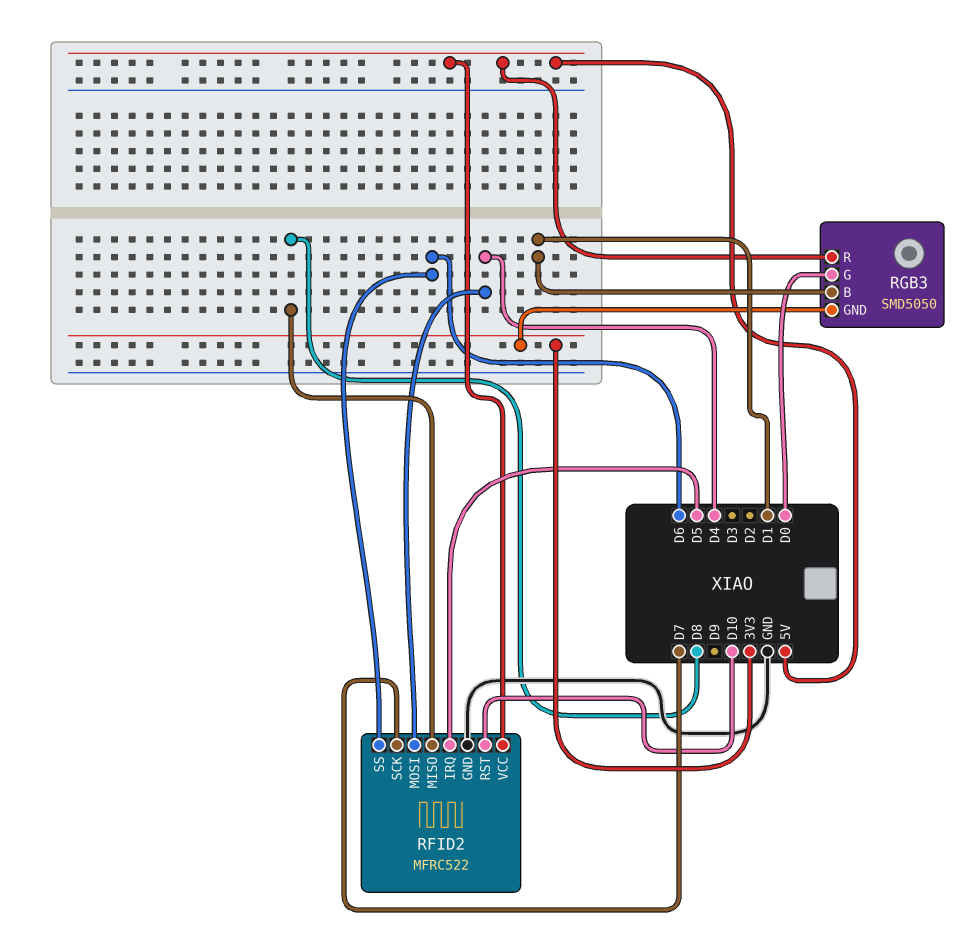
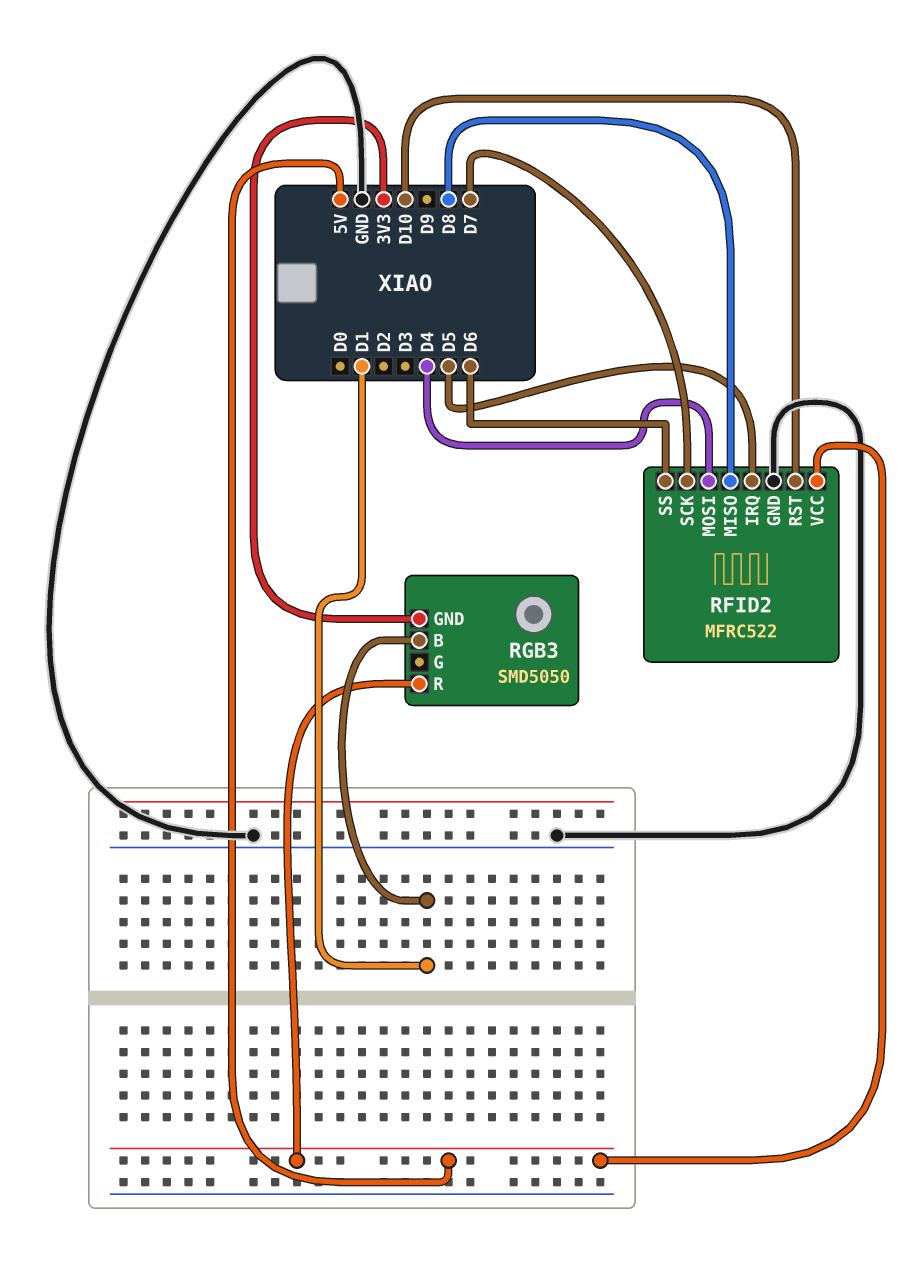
RGB3 pin G: D0 -> none

